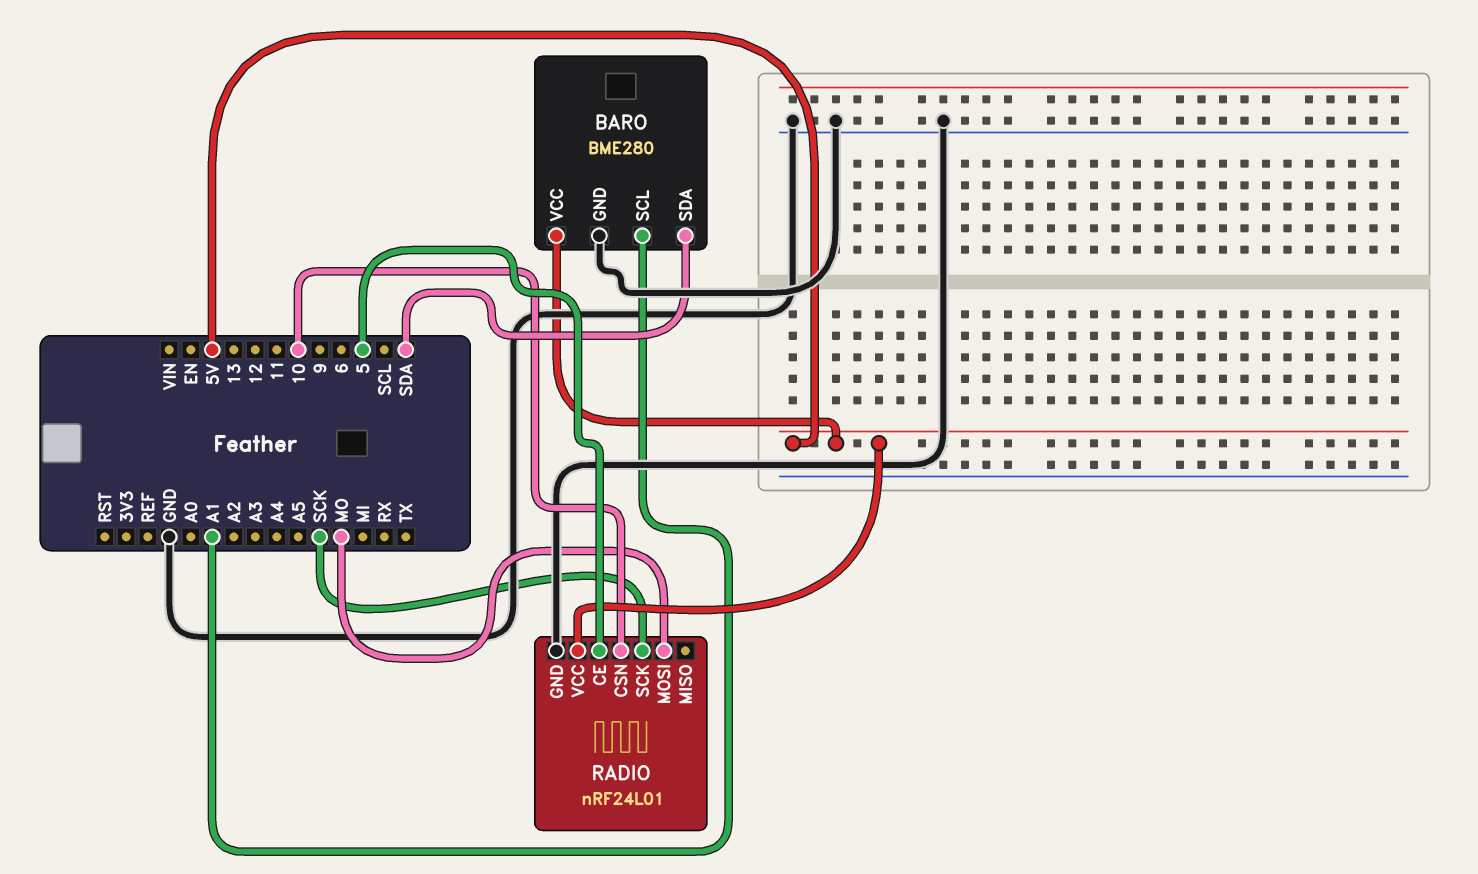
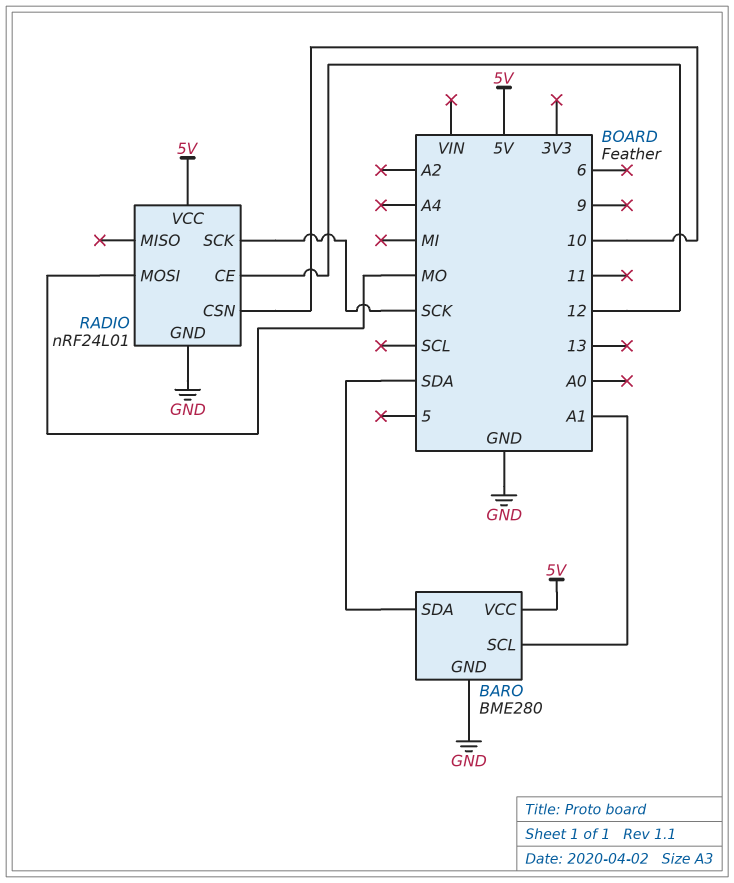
RADIO pin CE: 5 -> 12

